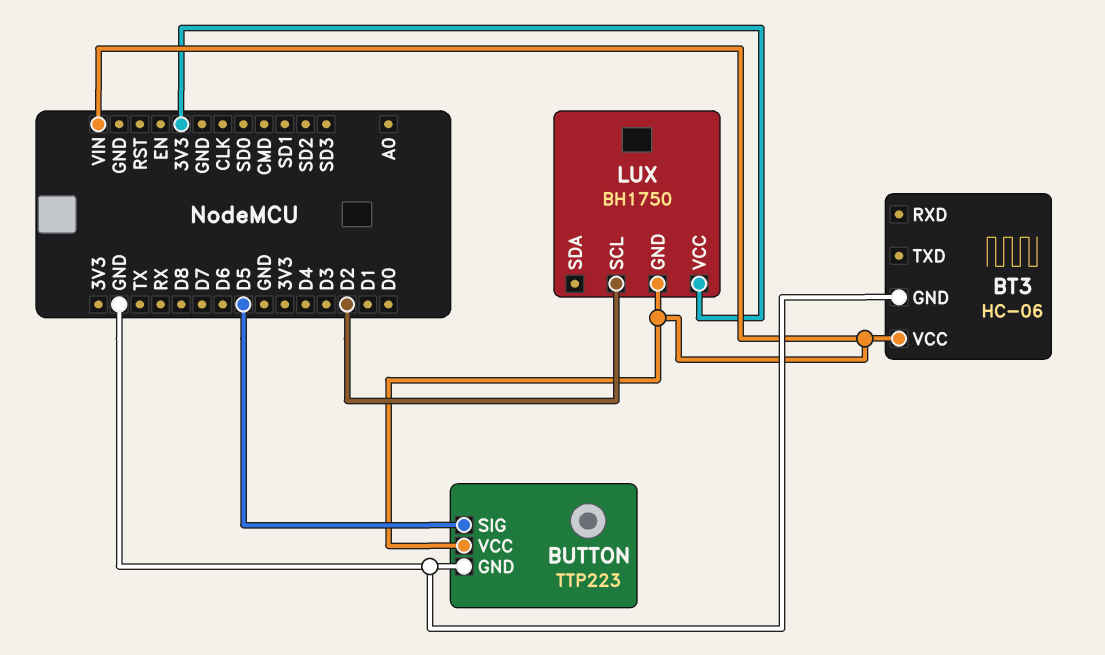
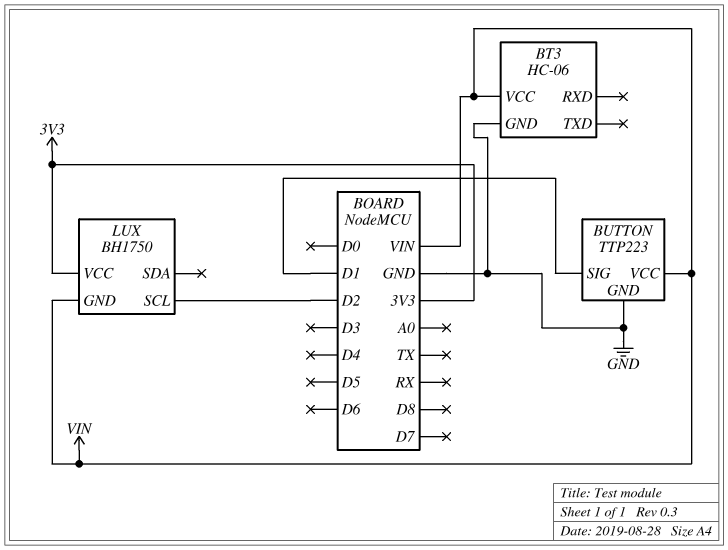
BUTTON pin SIG: D5 -> D1

